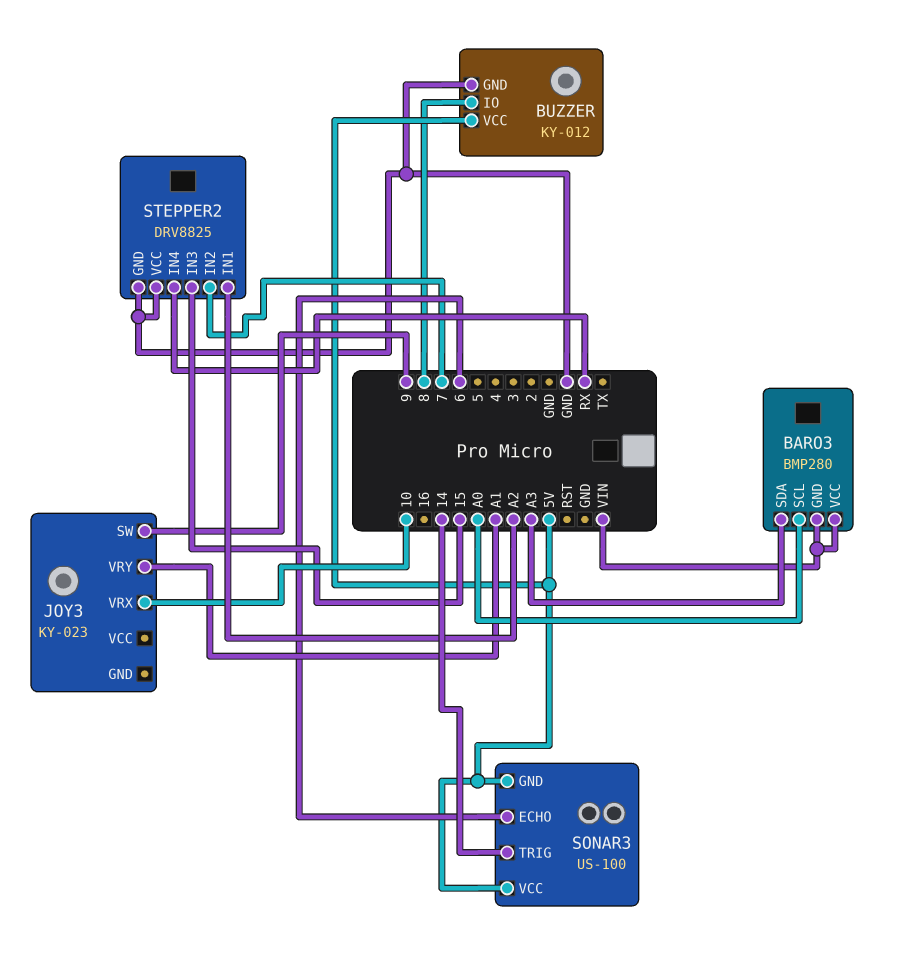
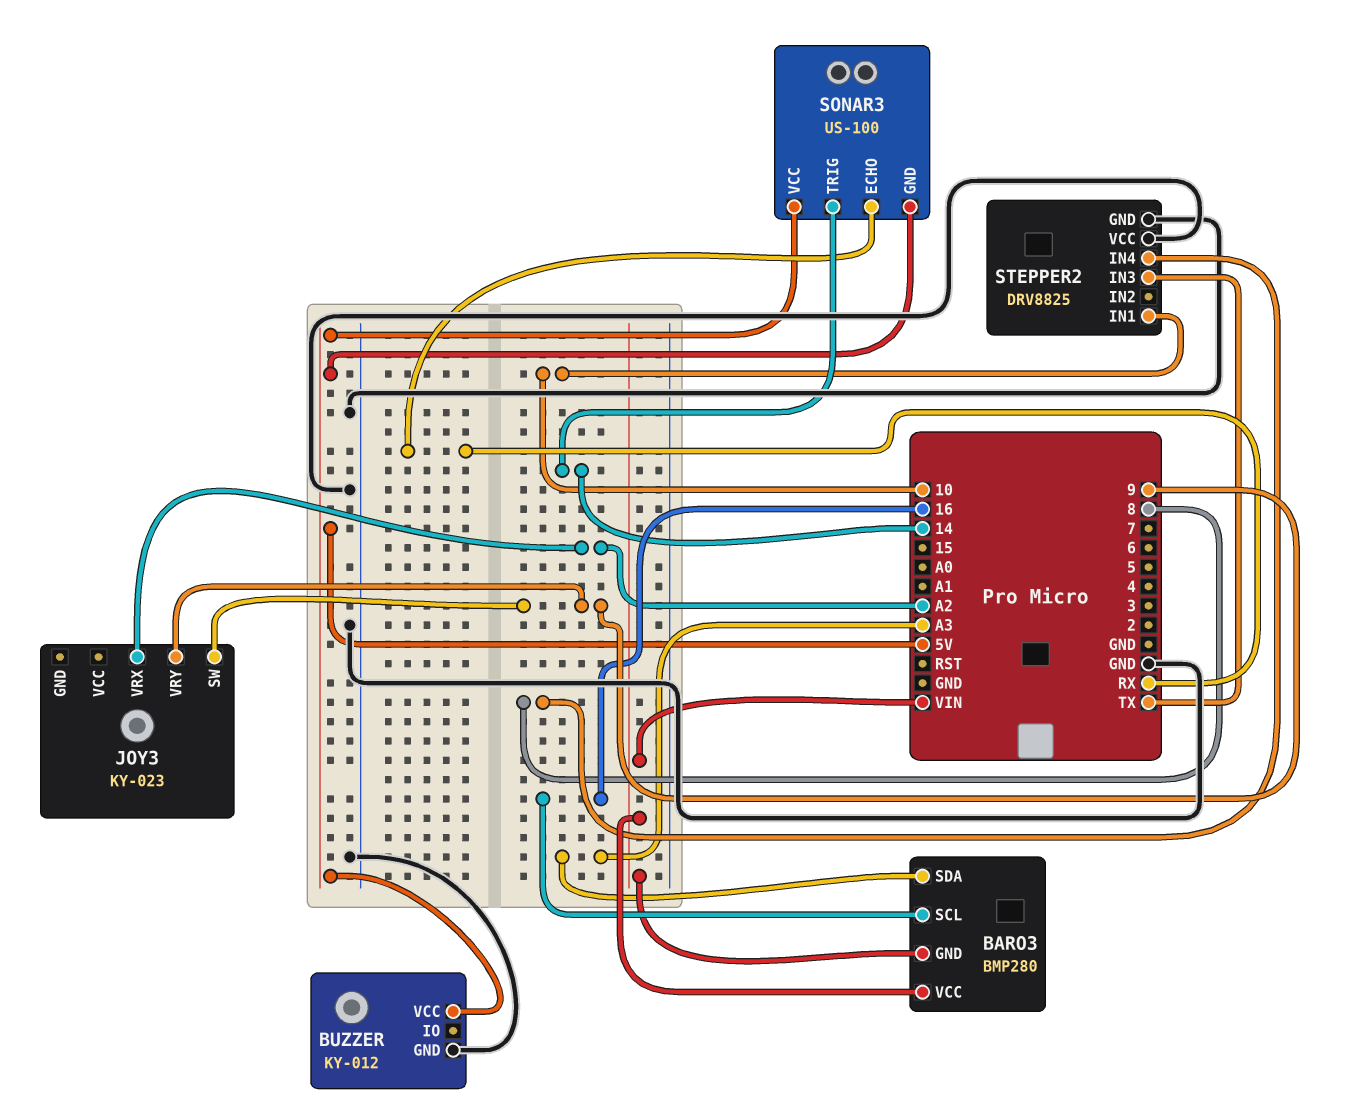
BARO3 pin SCL: A0 -> 16
BUZZER pin IO: 8 -> none
JOY3 pin VRX: 10 -> A2
JOY3 pin VRY: A1 -> 9
SONAR3 pin ECHO: 6 -> RX
STEPPER2 pin IN1: A2 -> 10
STEPPER2 pin IN2: 7 -> none
STEPPER2 pin IN3: 15 -> TX
STEPPER2 pin IN4: RX -> 8

